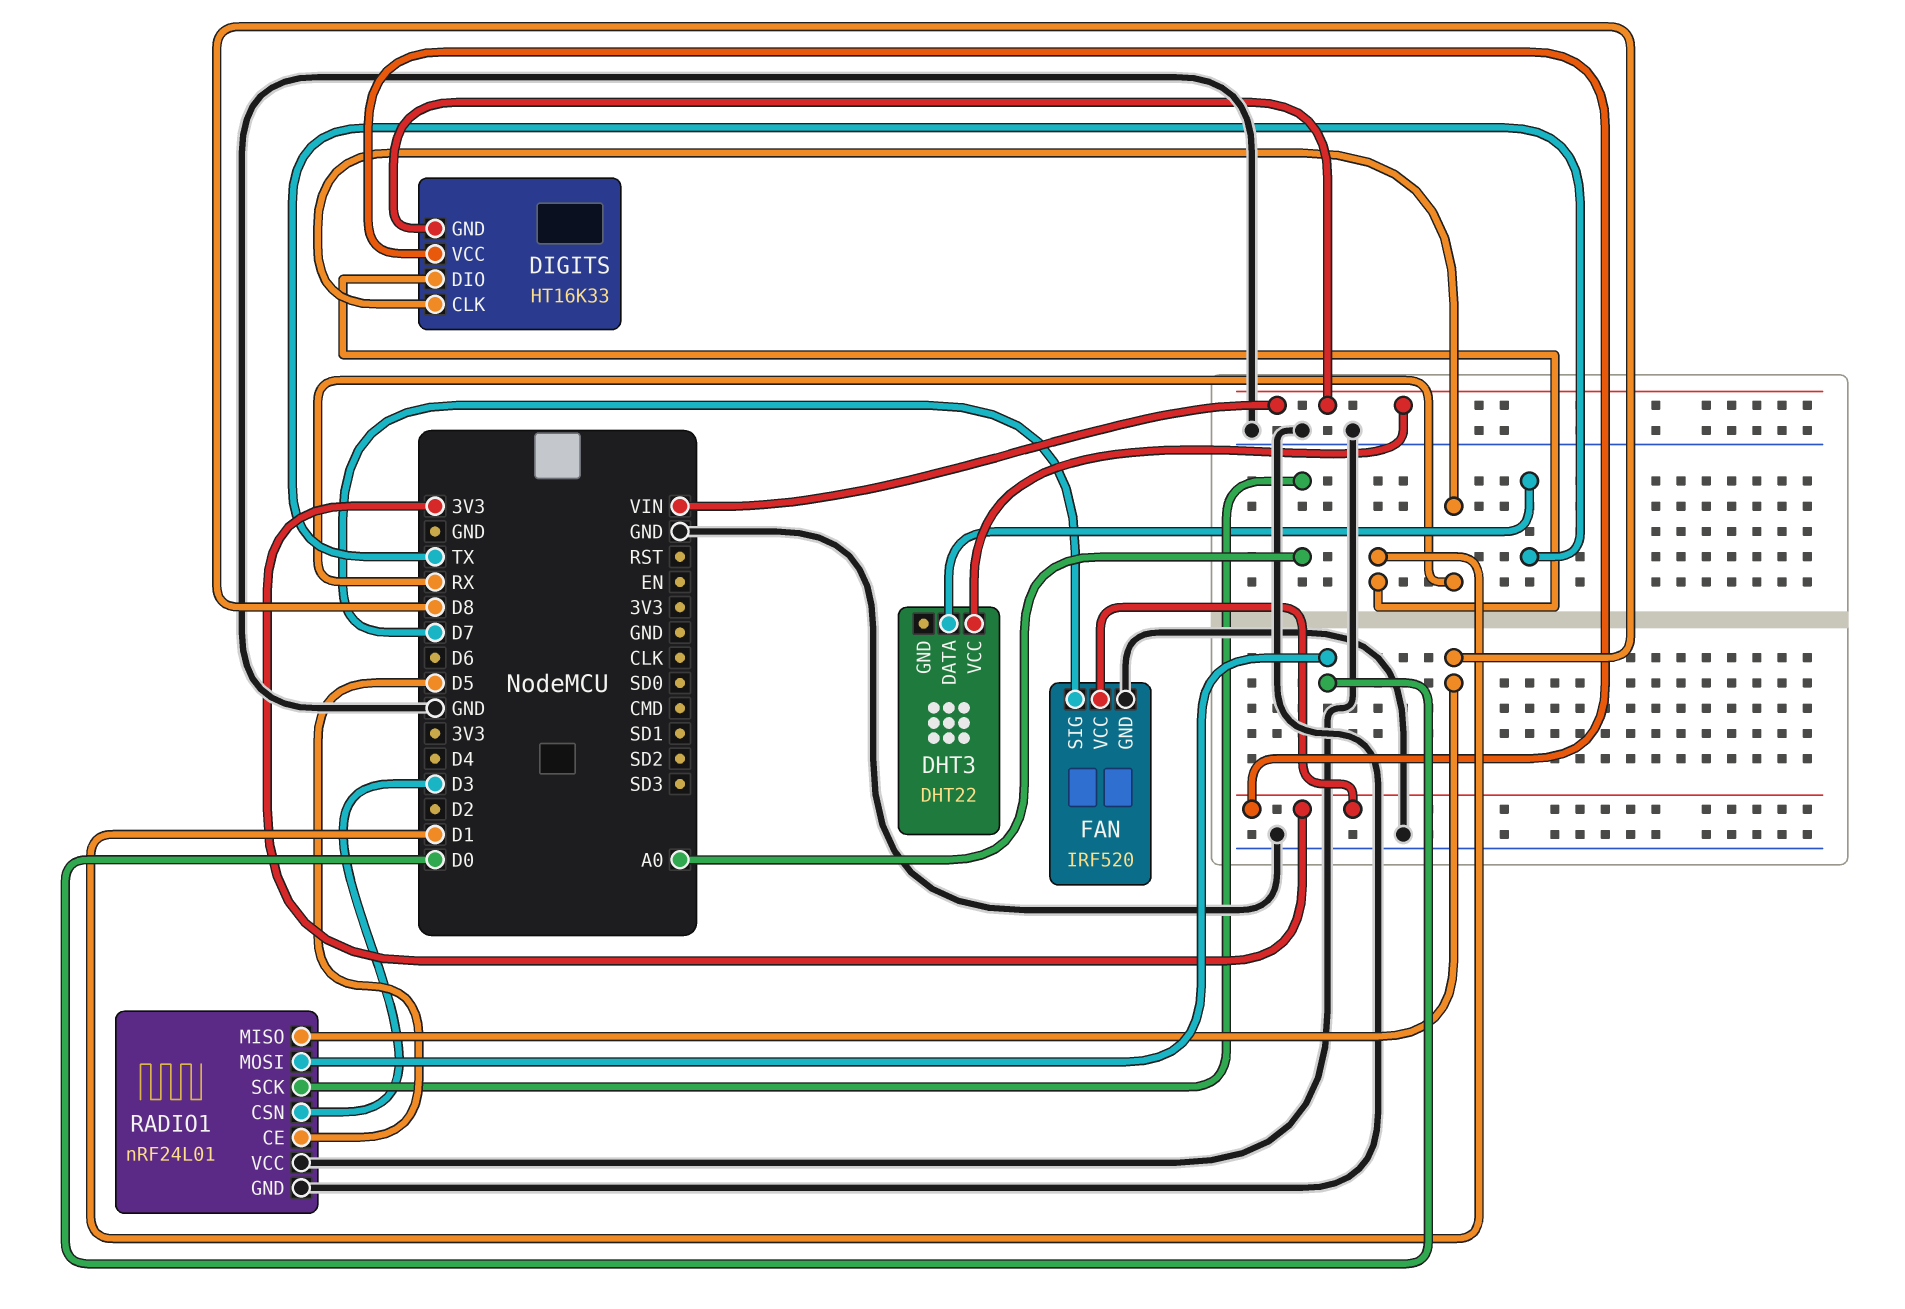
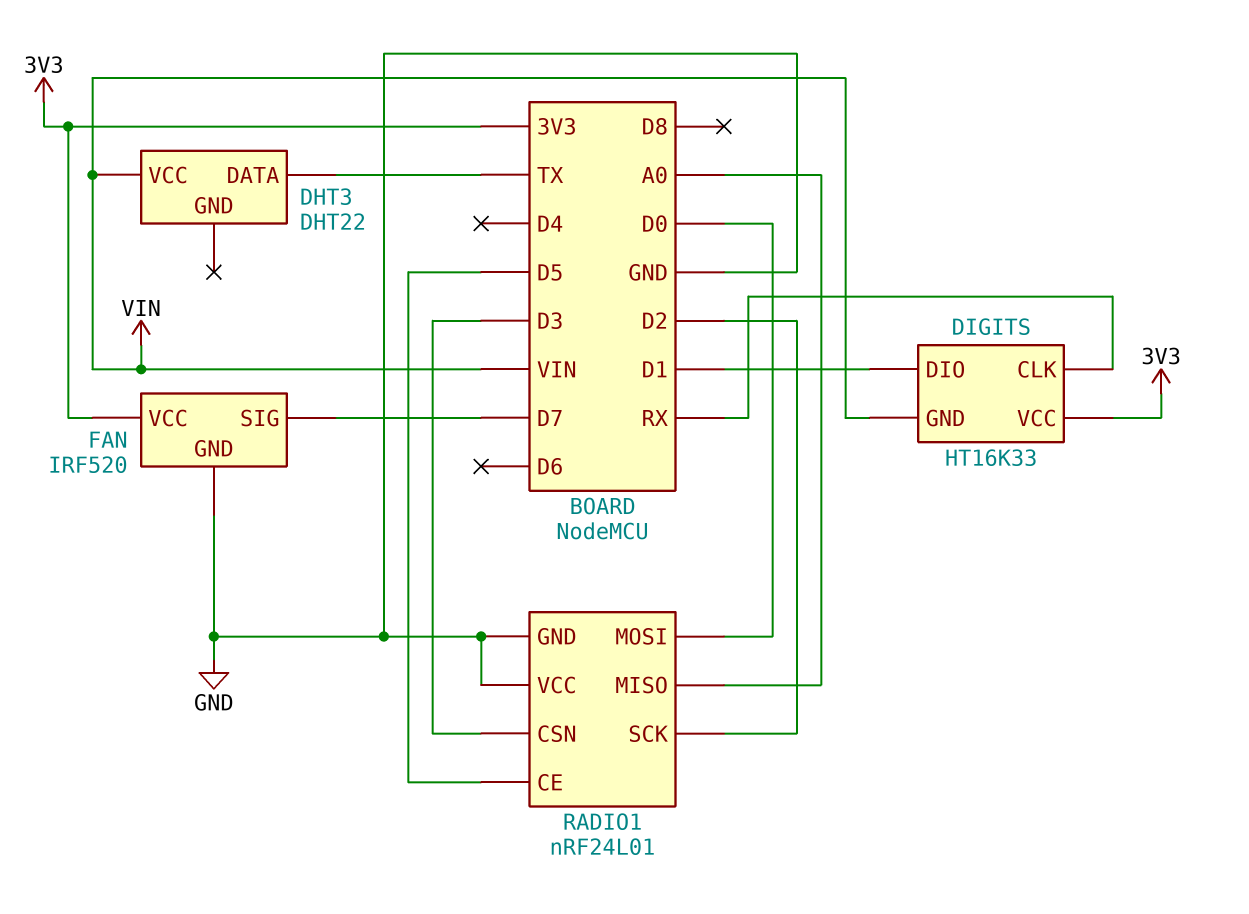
RADIO1 pin MISO: D8 -> A0
RADIO1 pin SCK: A0 -> D2

